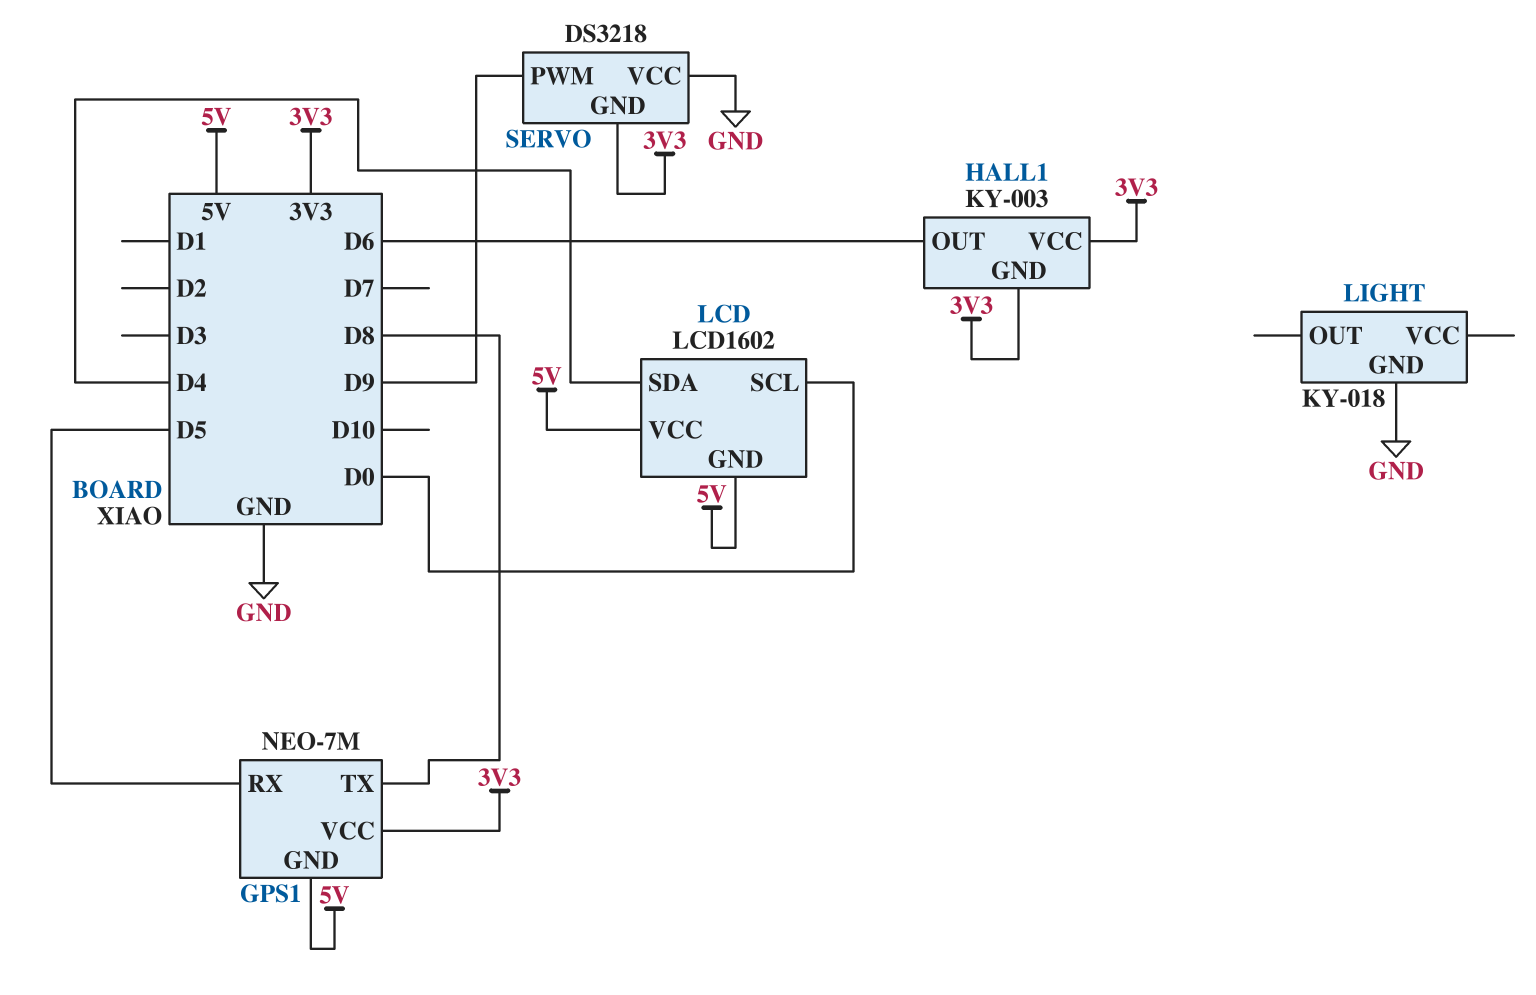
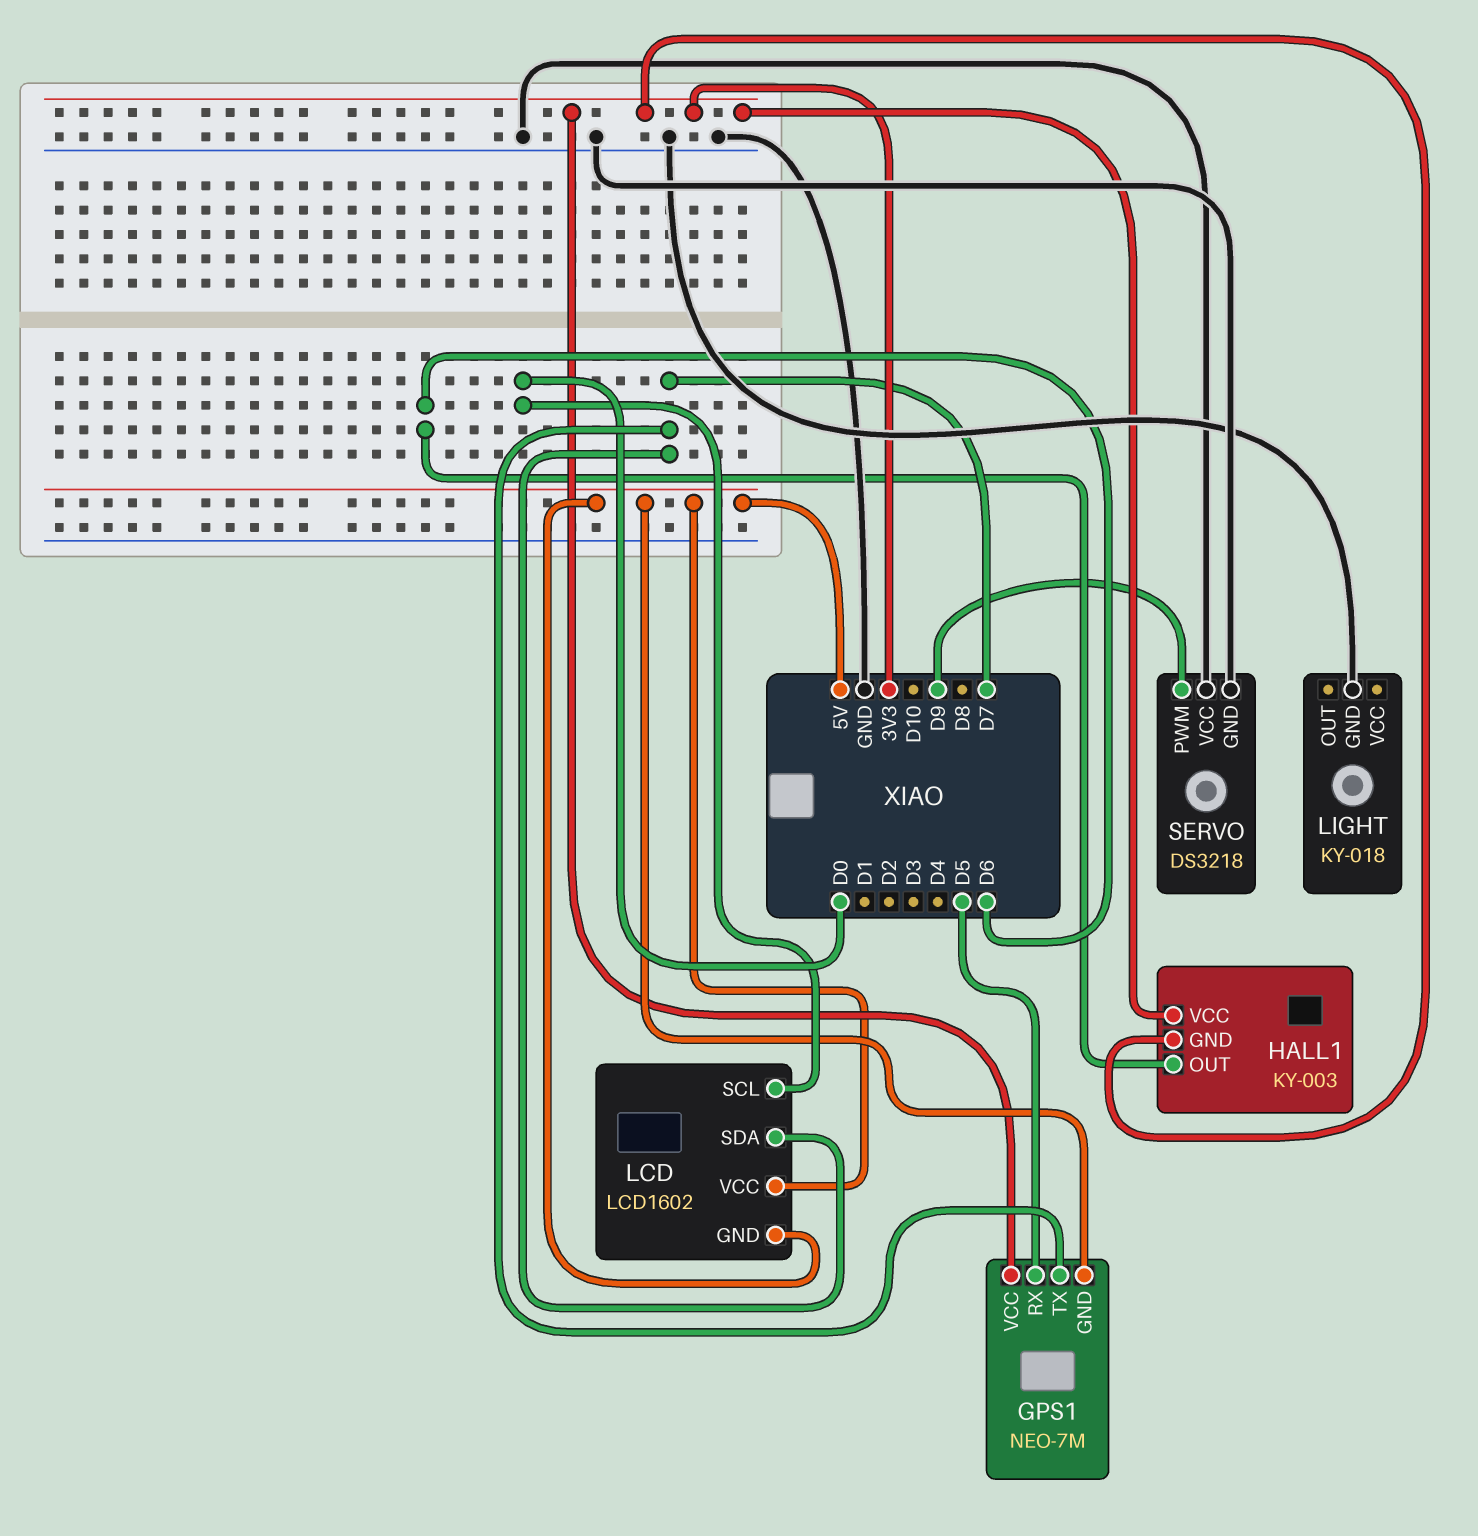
GPS1 pin TX: D8 -> D7
LCD pin SDA: D4 -> D7
SERVO pin GND: 3V3 -> GND

